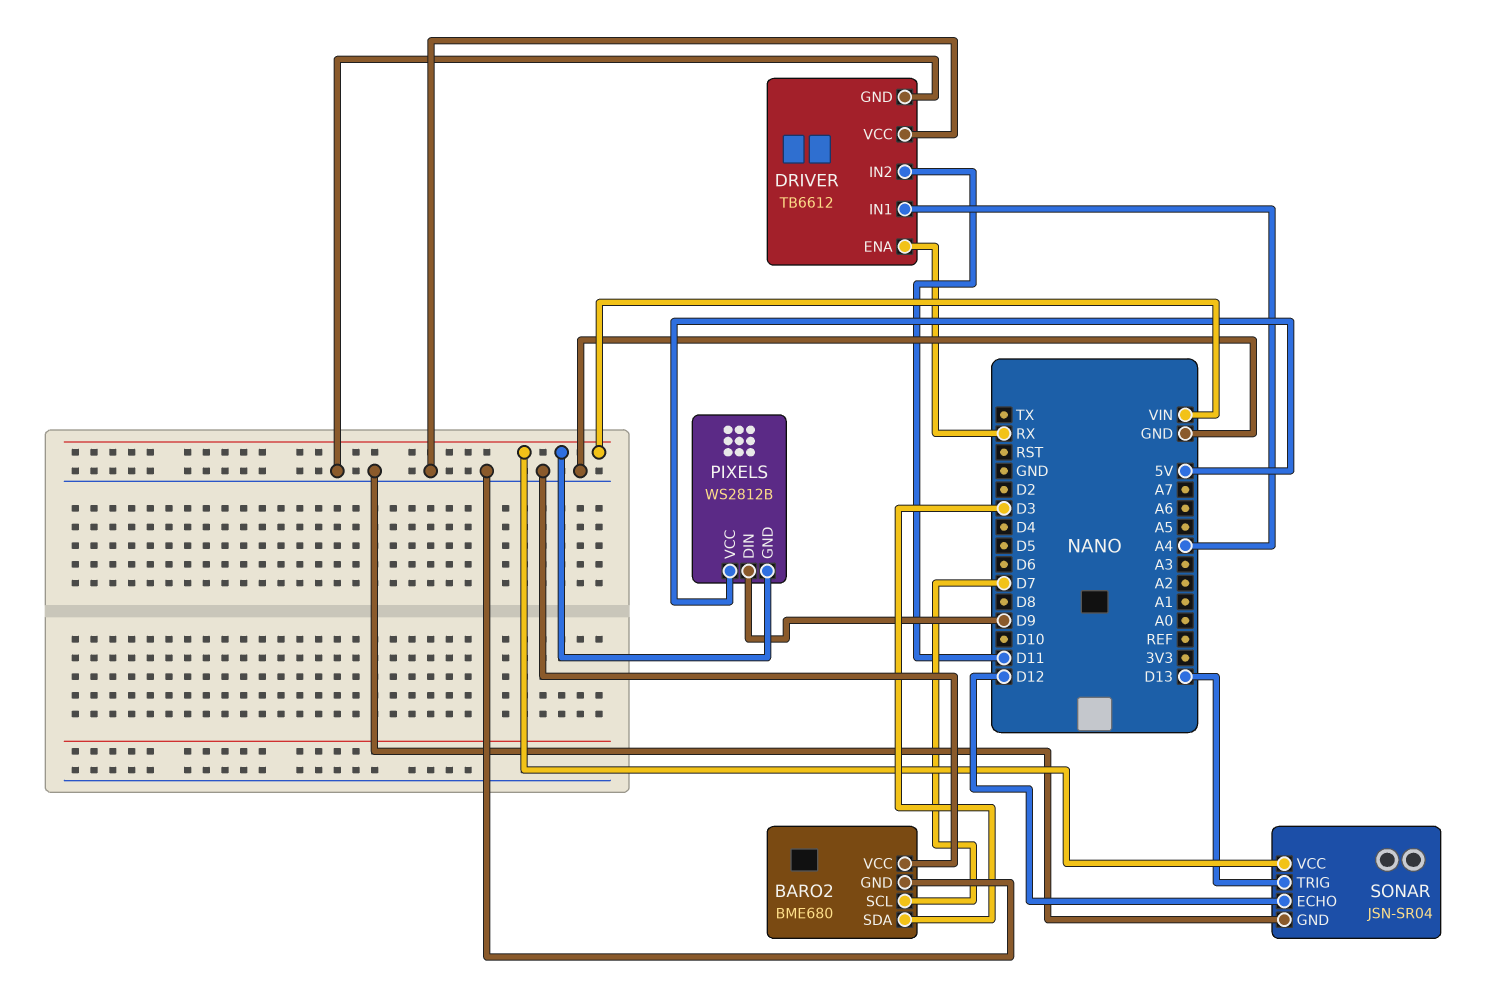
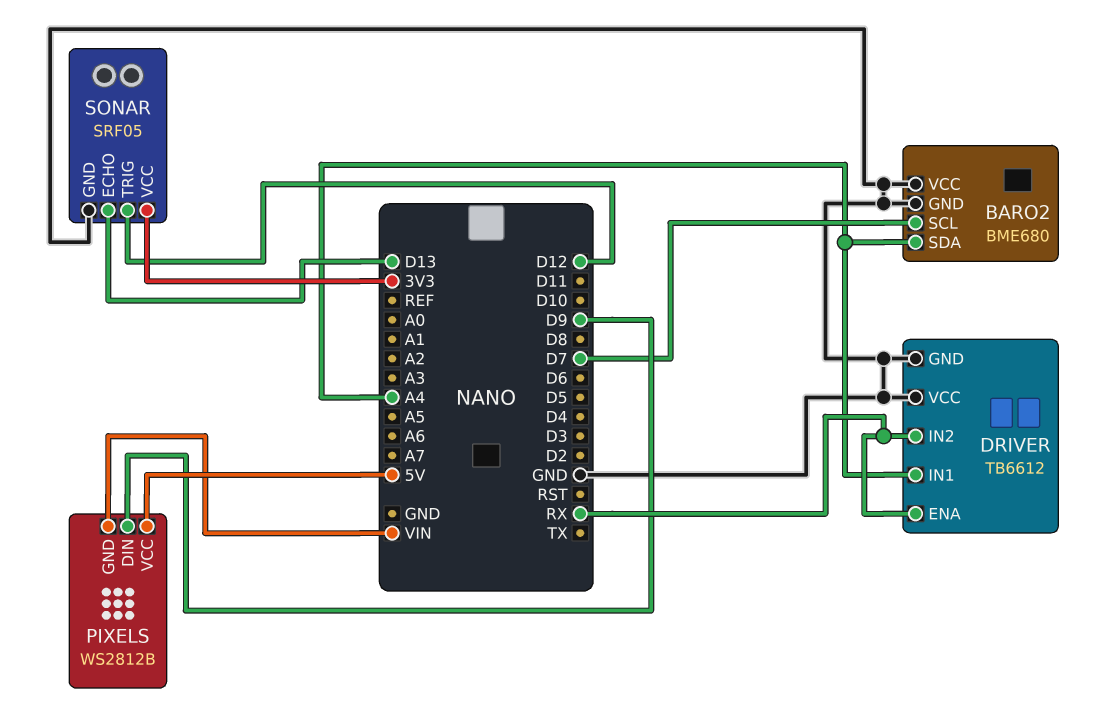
BARO2 pin SDA: D3 -> A4
DRIVER pin IN2: D11 -> RX
SONAR: JSN-SR04 -> SRF05
SONAR pin ECHO: D12 -> D13
SONAR pin TRIG: D13 -> D12
SONAR pin VCC: VIN -> 3V3

